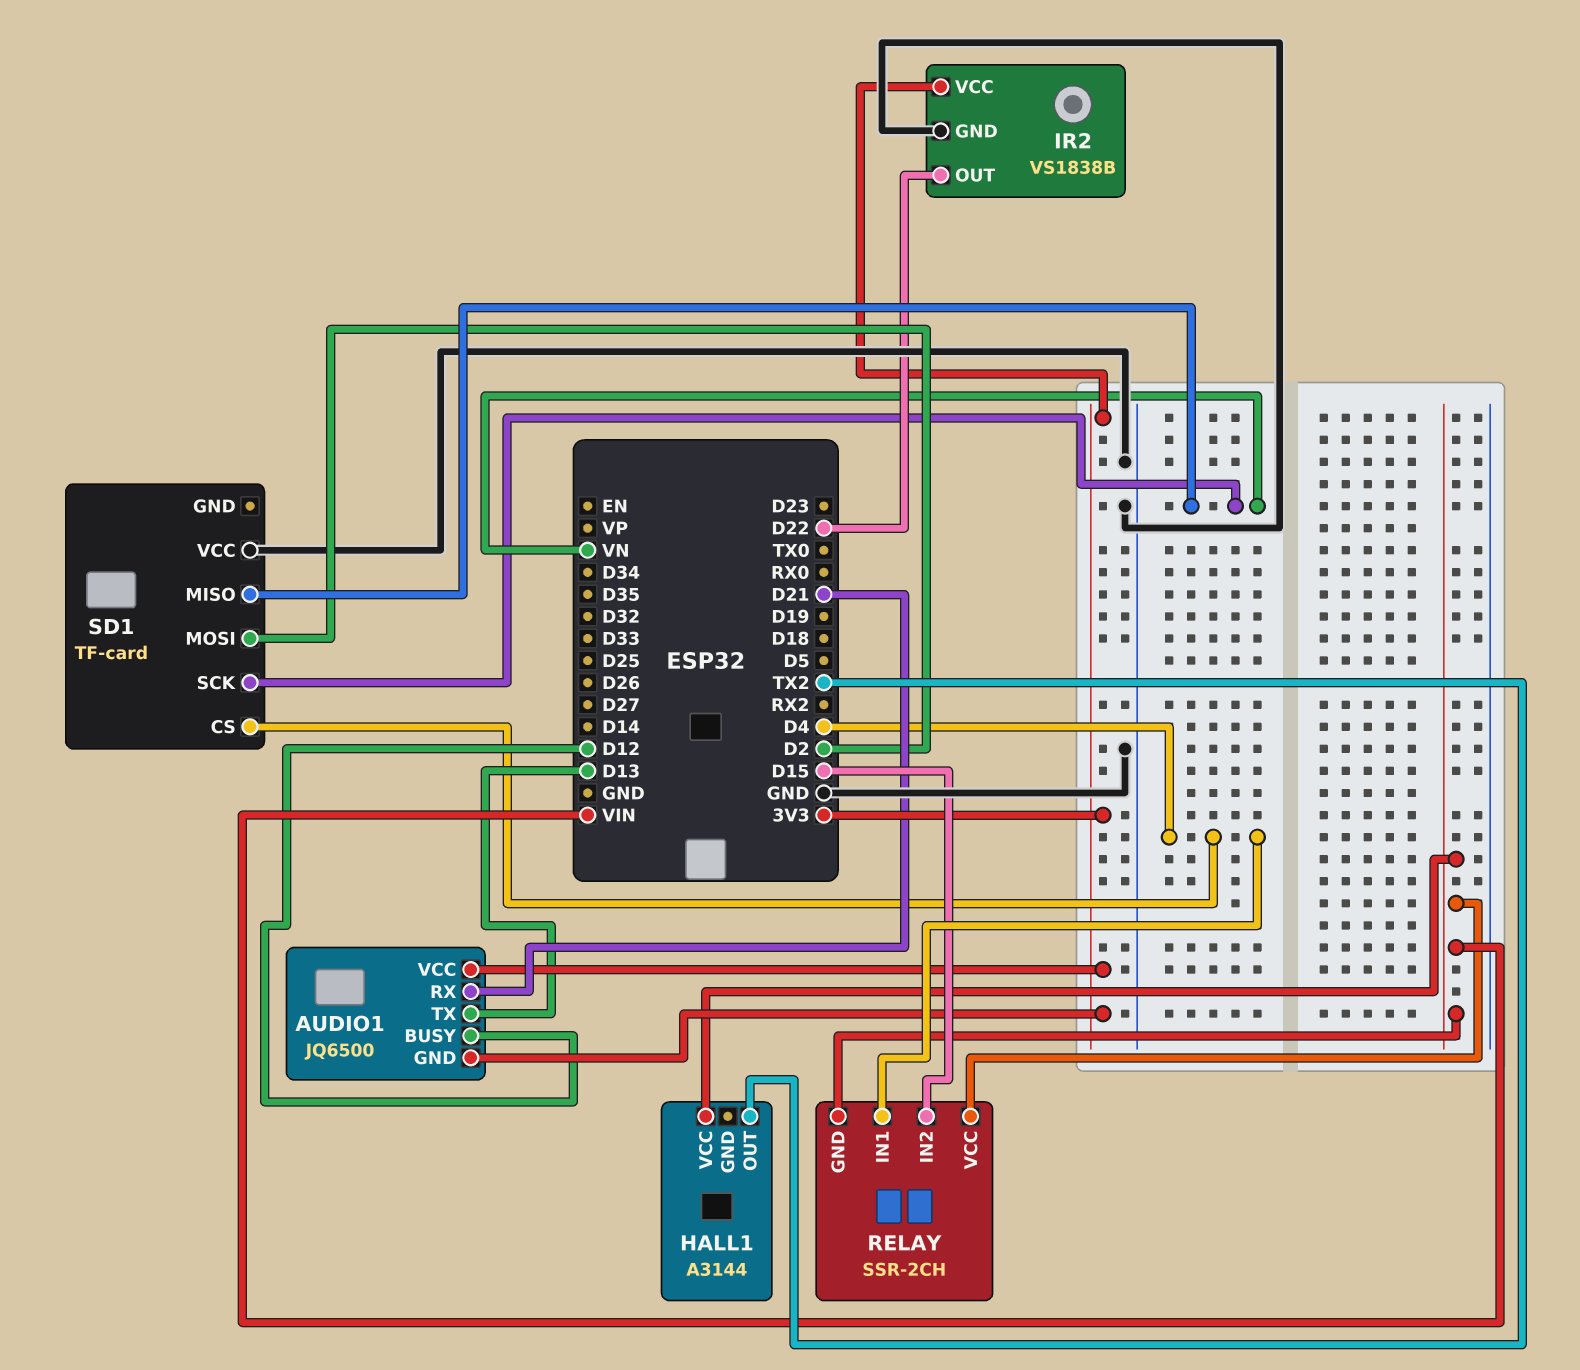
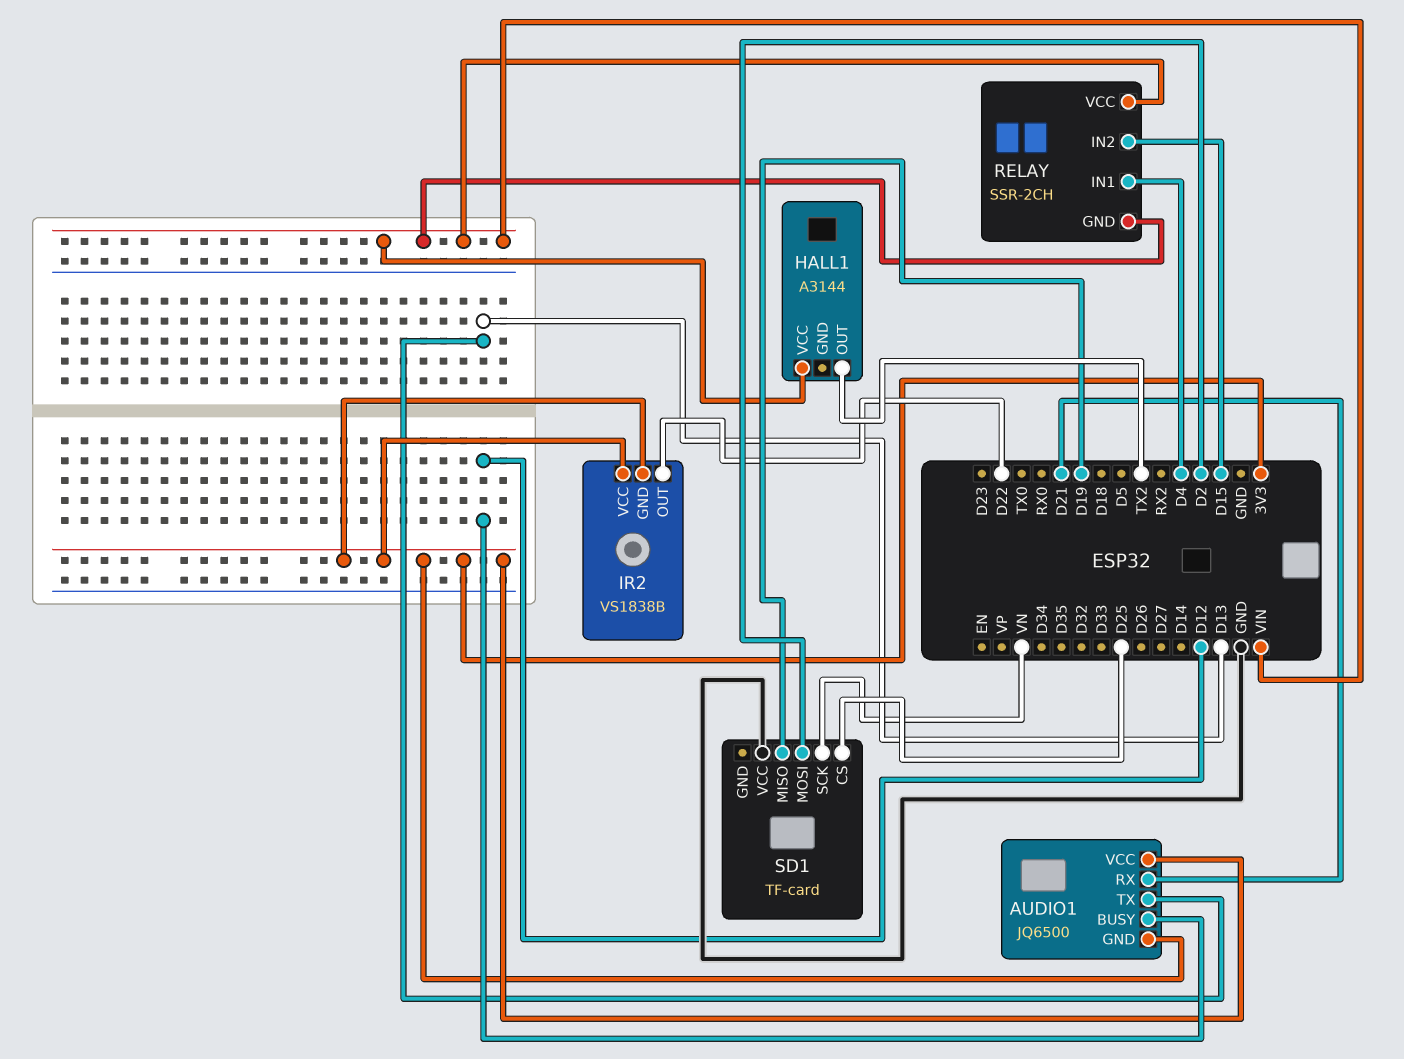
IR2 pin GND: GND -> 3V3
SD1 pin CS: D4 -> D25
SD1 pin MISO: VN -> D19

